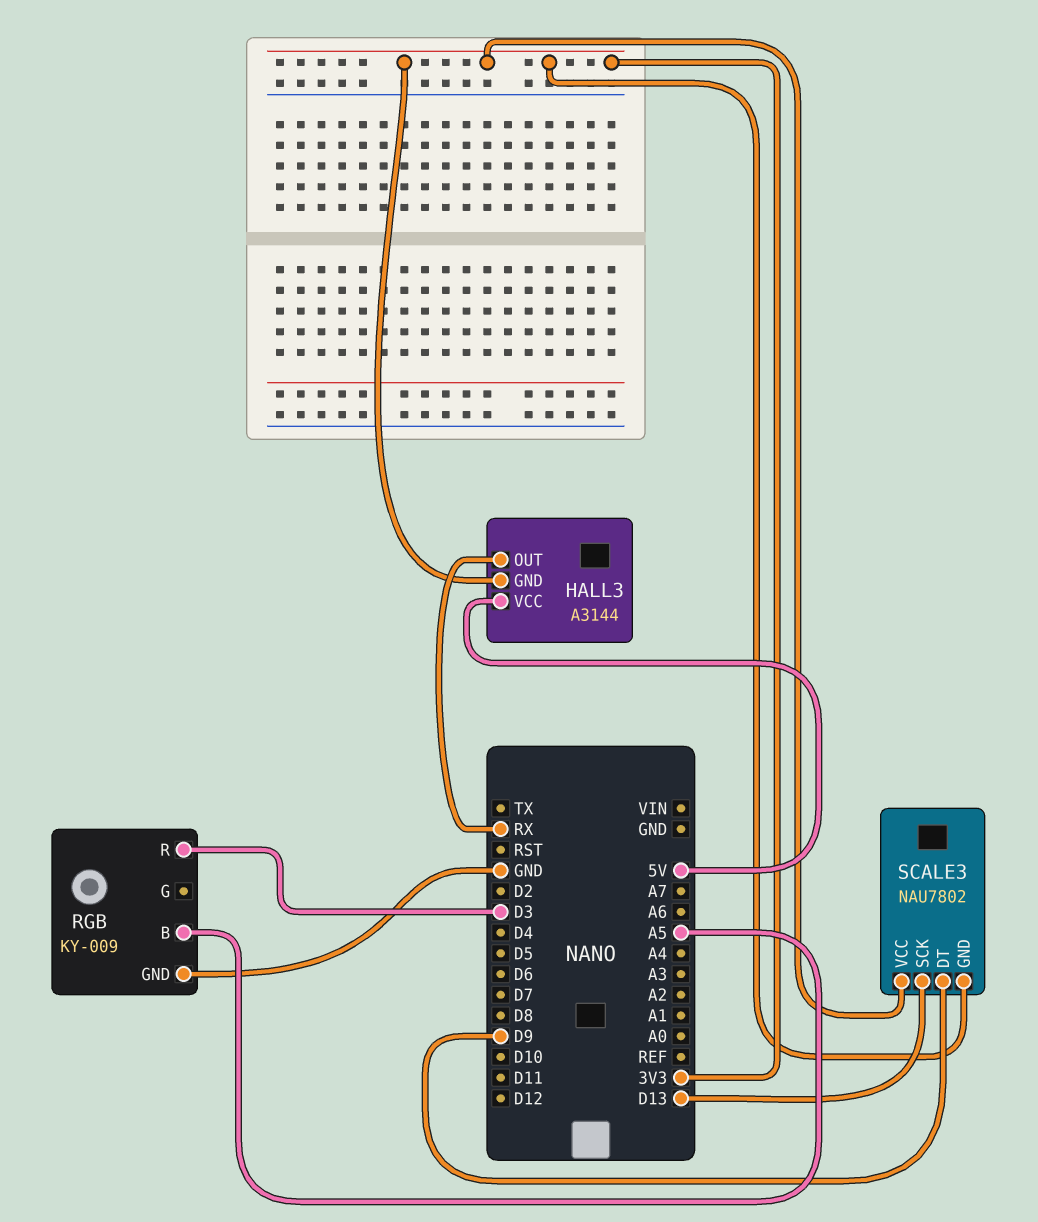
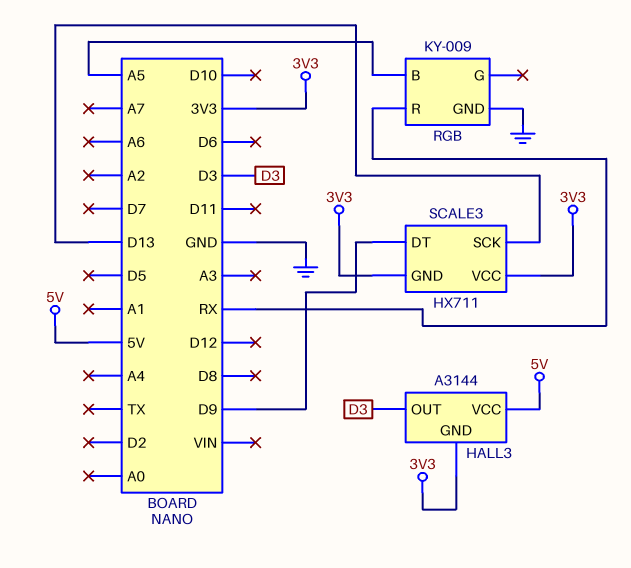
HALL3 pin OUT: RX -> D3
RGB pin R: D3 -> RX
SCALE3: NAU7802 -> HX711

